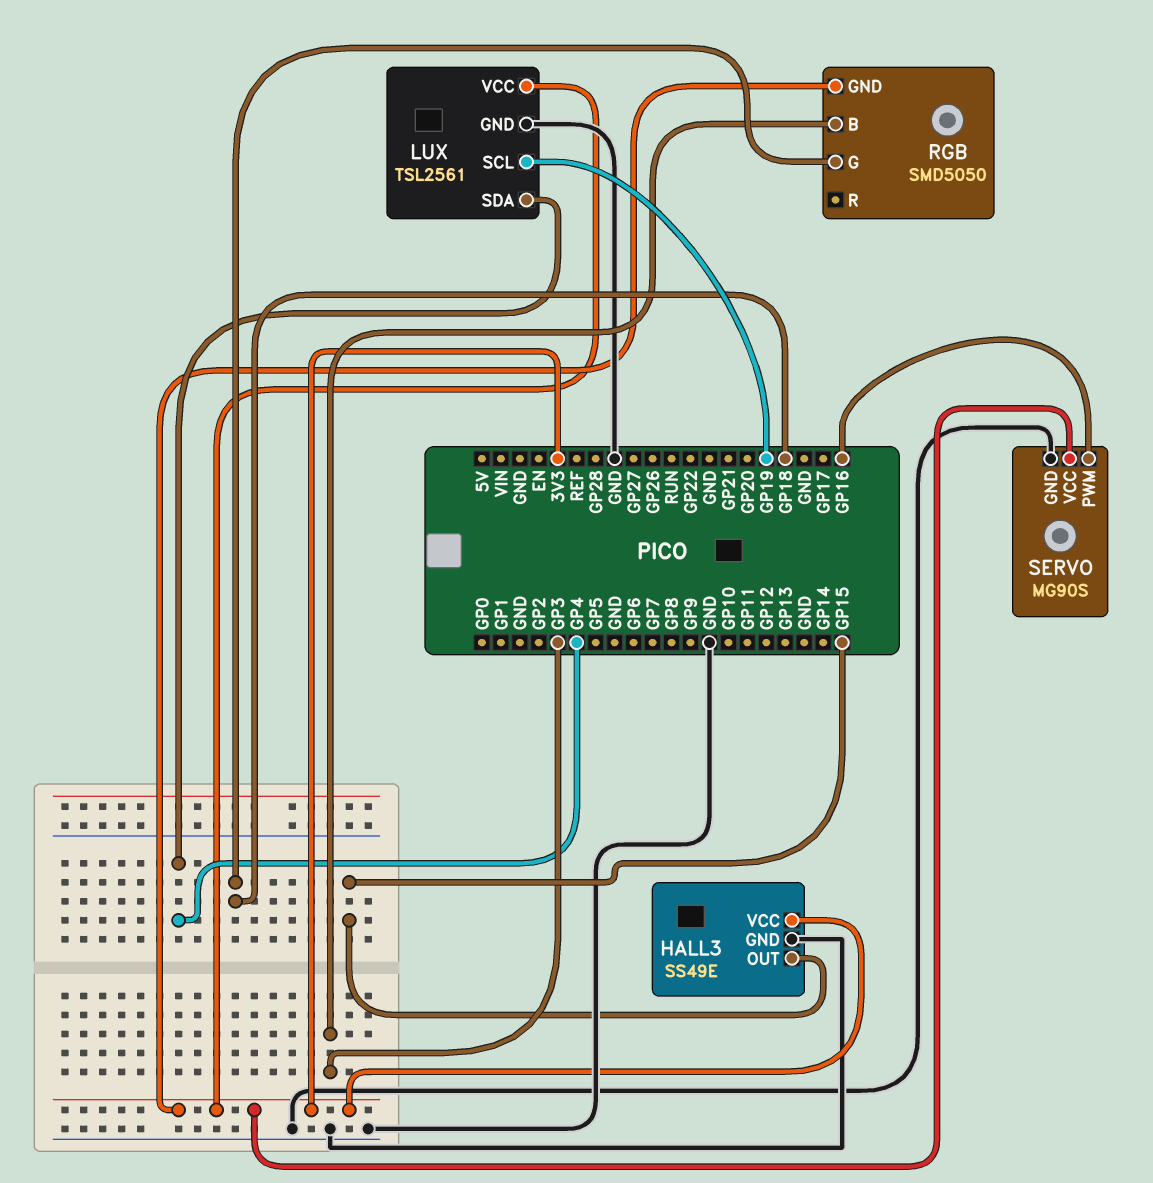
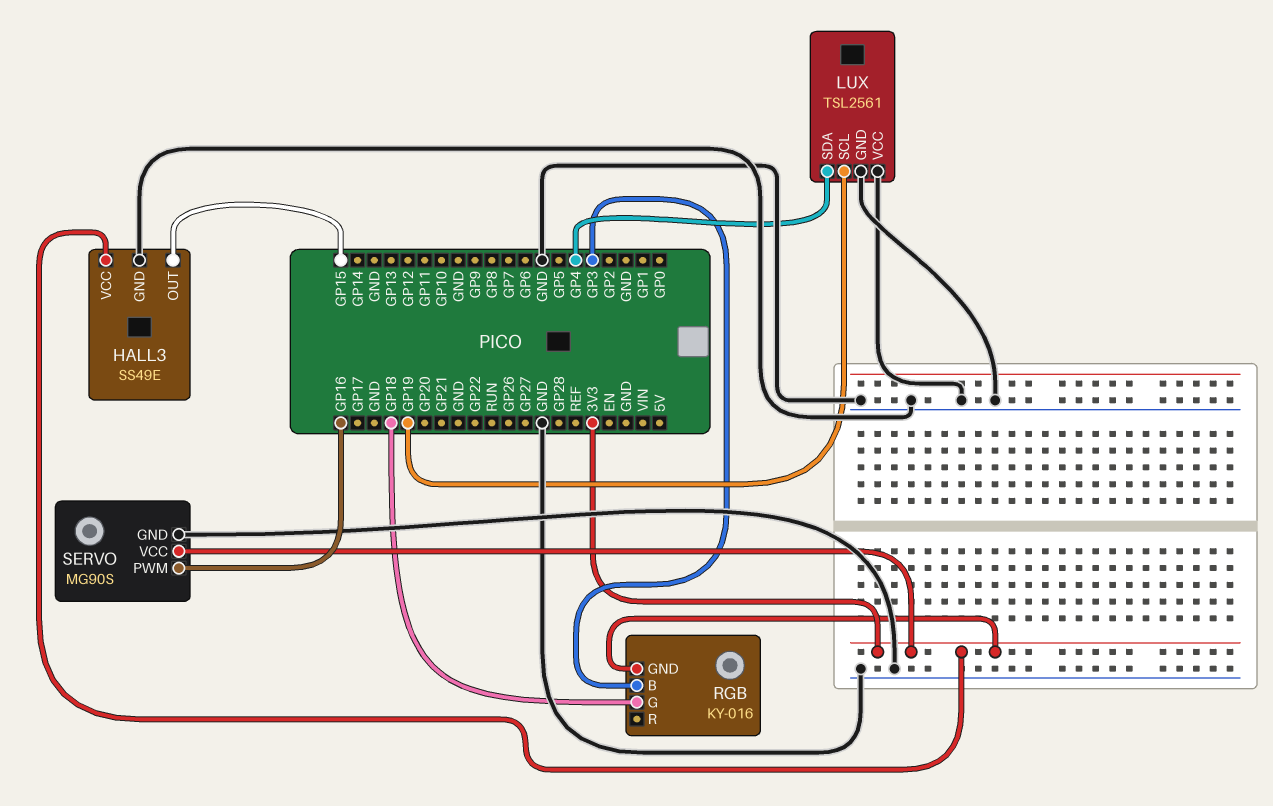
LUX pin VCC: 3V3 -> GND
RGB: SMD5050 -> KY-016

